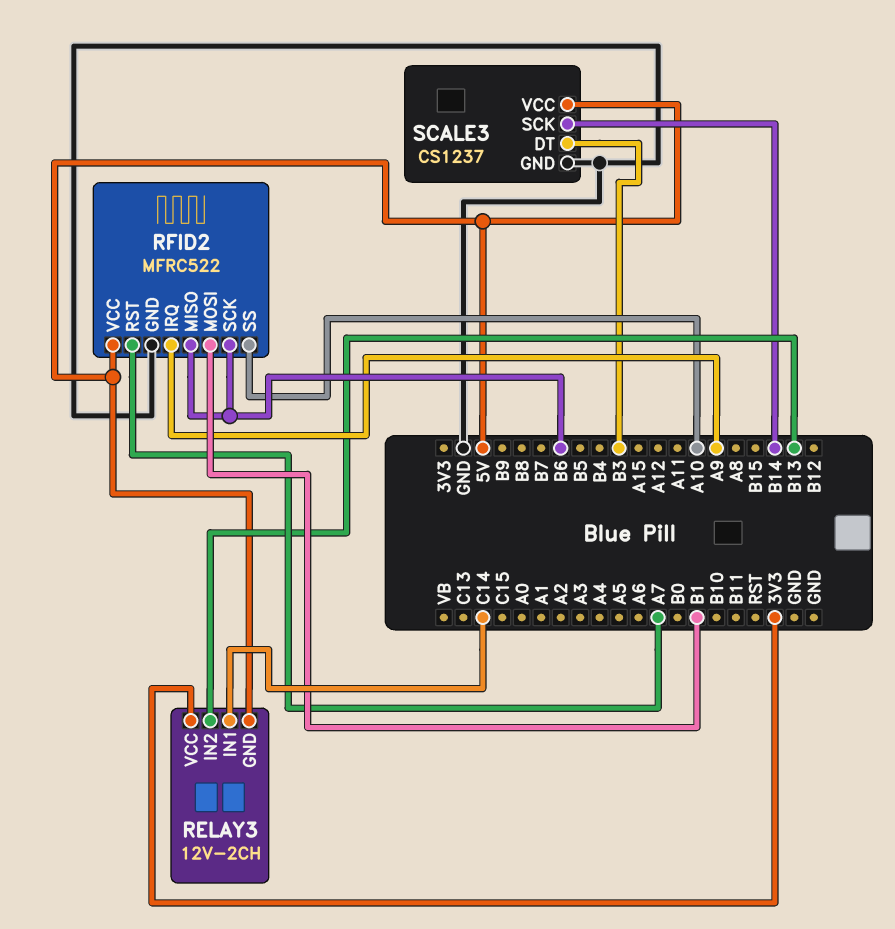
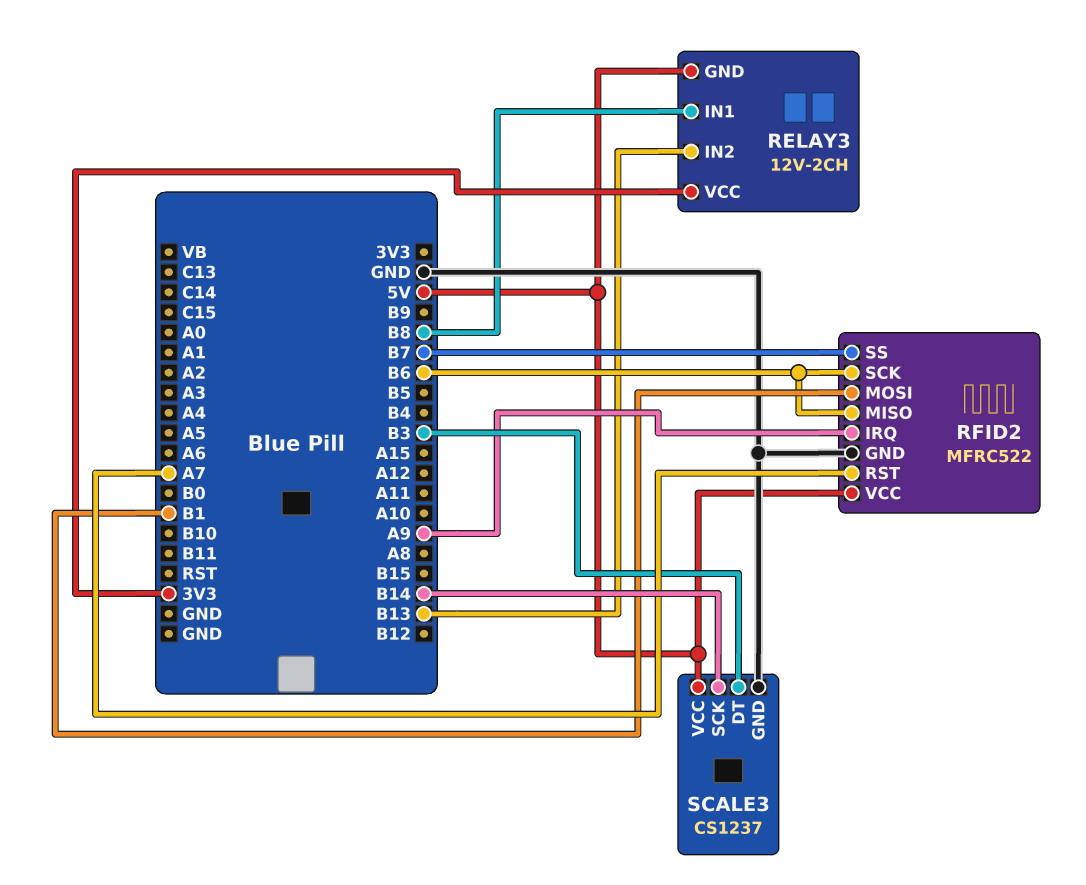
RELAY3 pin IN1: C14 -> B8
RFID2 pin SS: A10 -> B7

